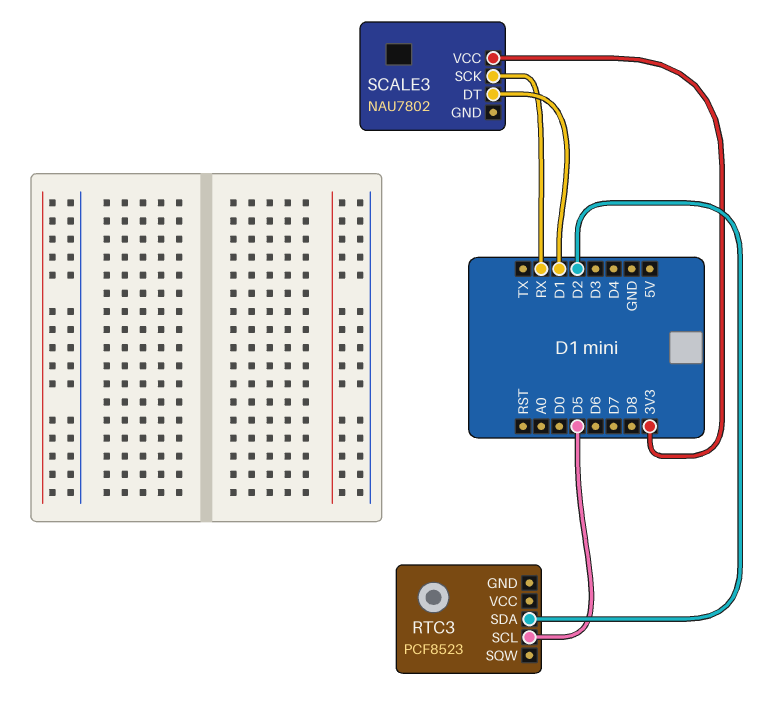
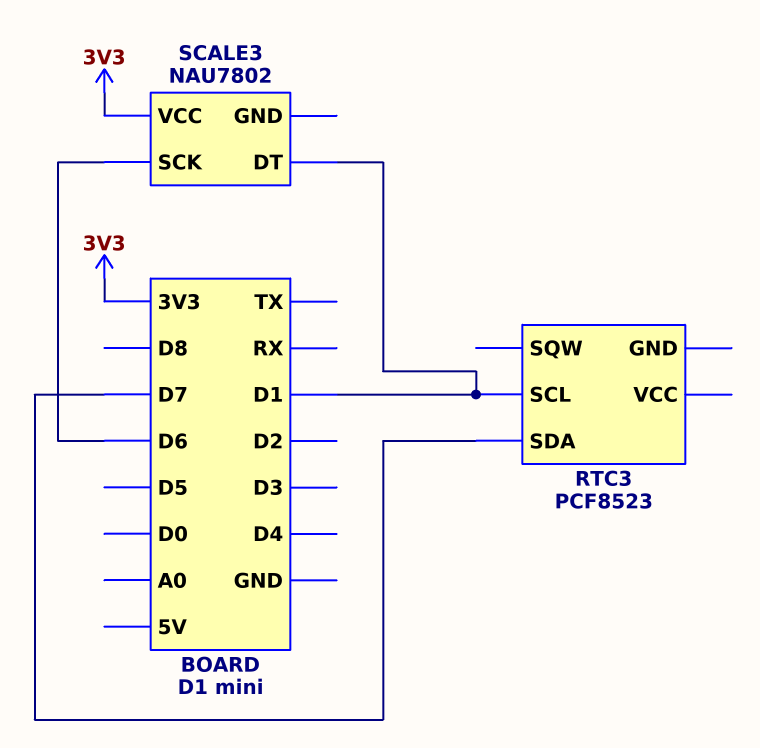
RTC3 pin SCL: D5 -> D1
RTC3 pin SDA: D2 -> D7
SCALE3 pin SCK: RX -> D6

